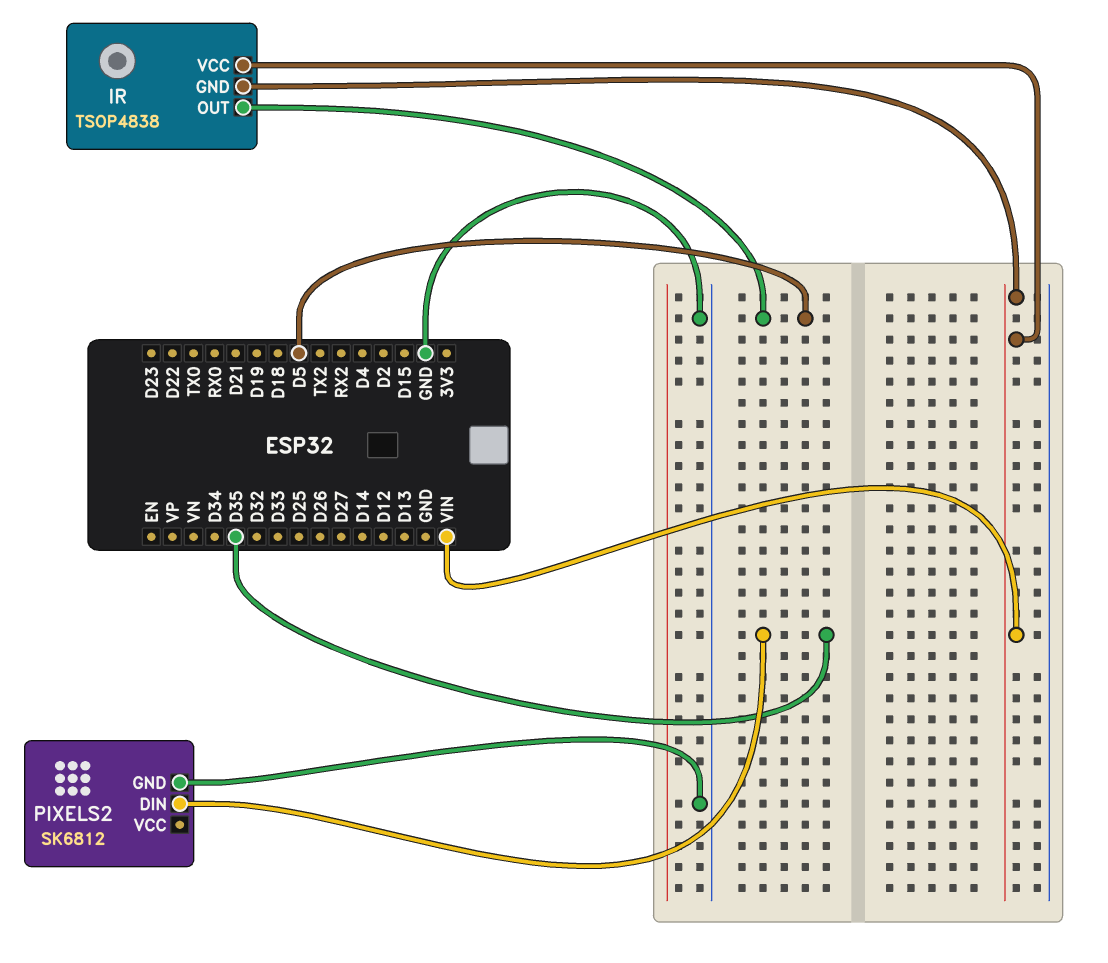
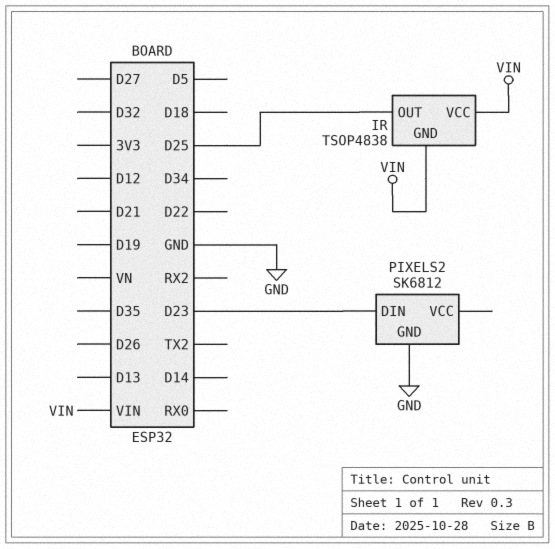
IR pin OUT: D5 -> D25
PIXELS2 pin DIN: D35 -> D23

